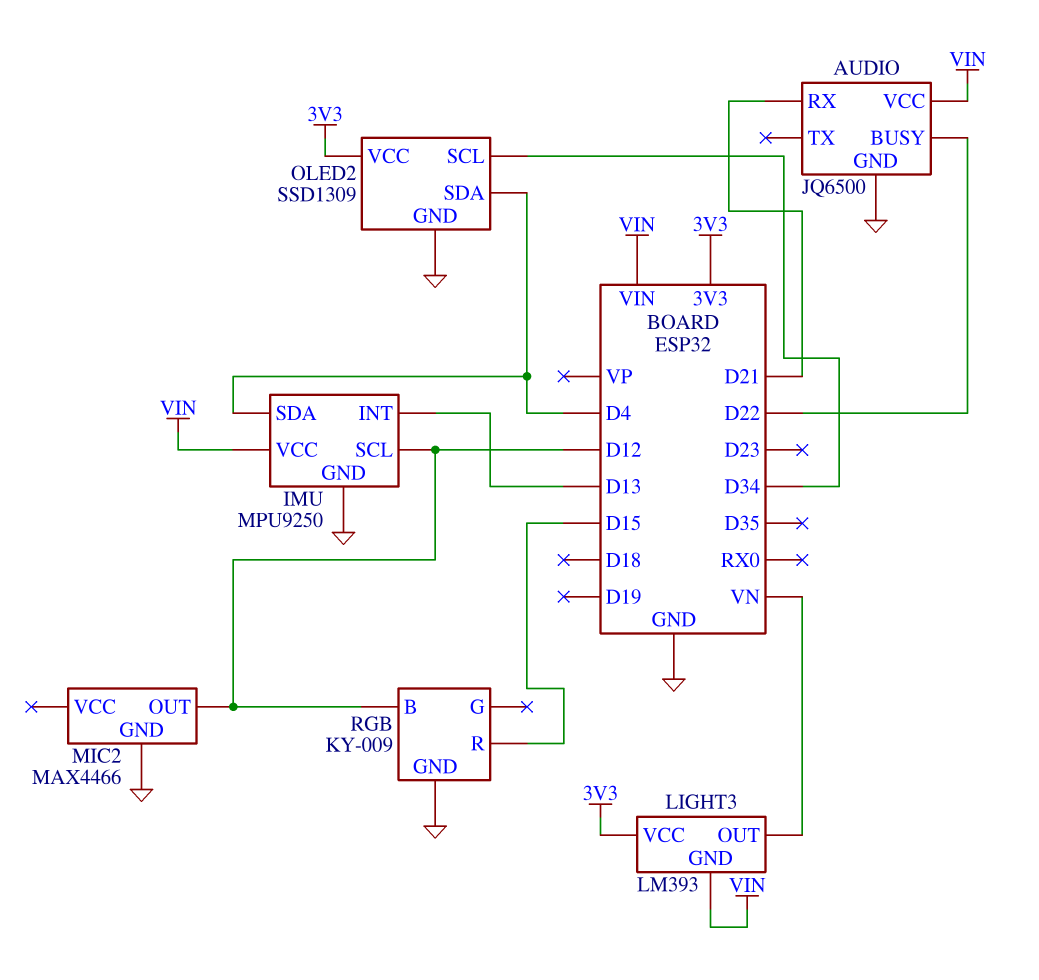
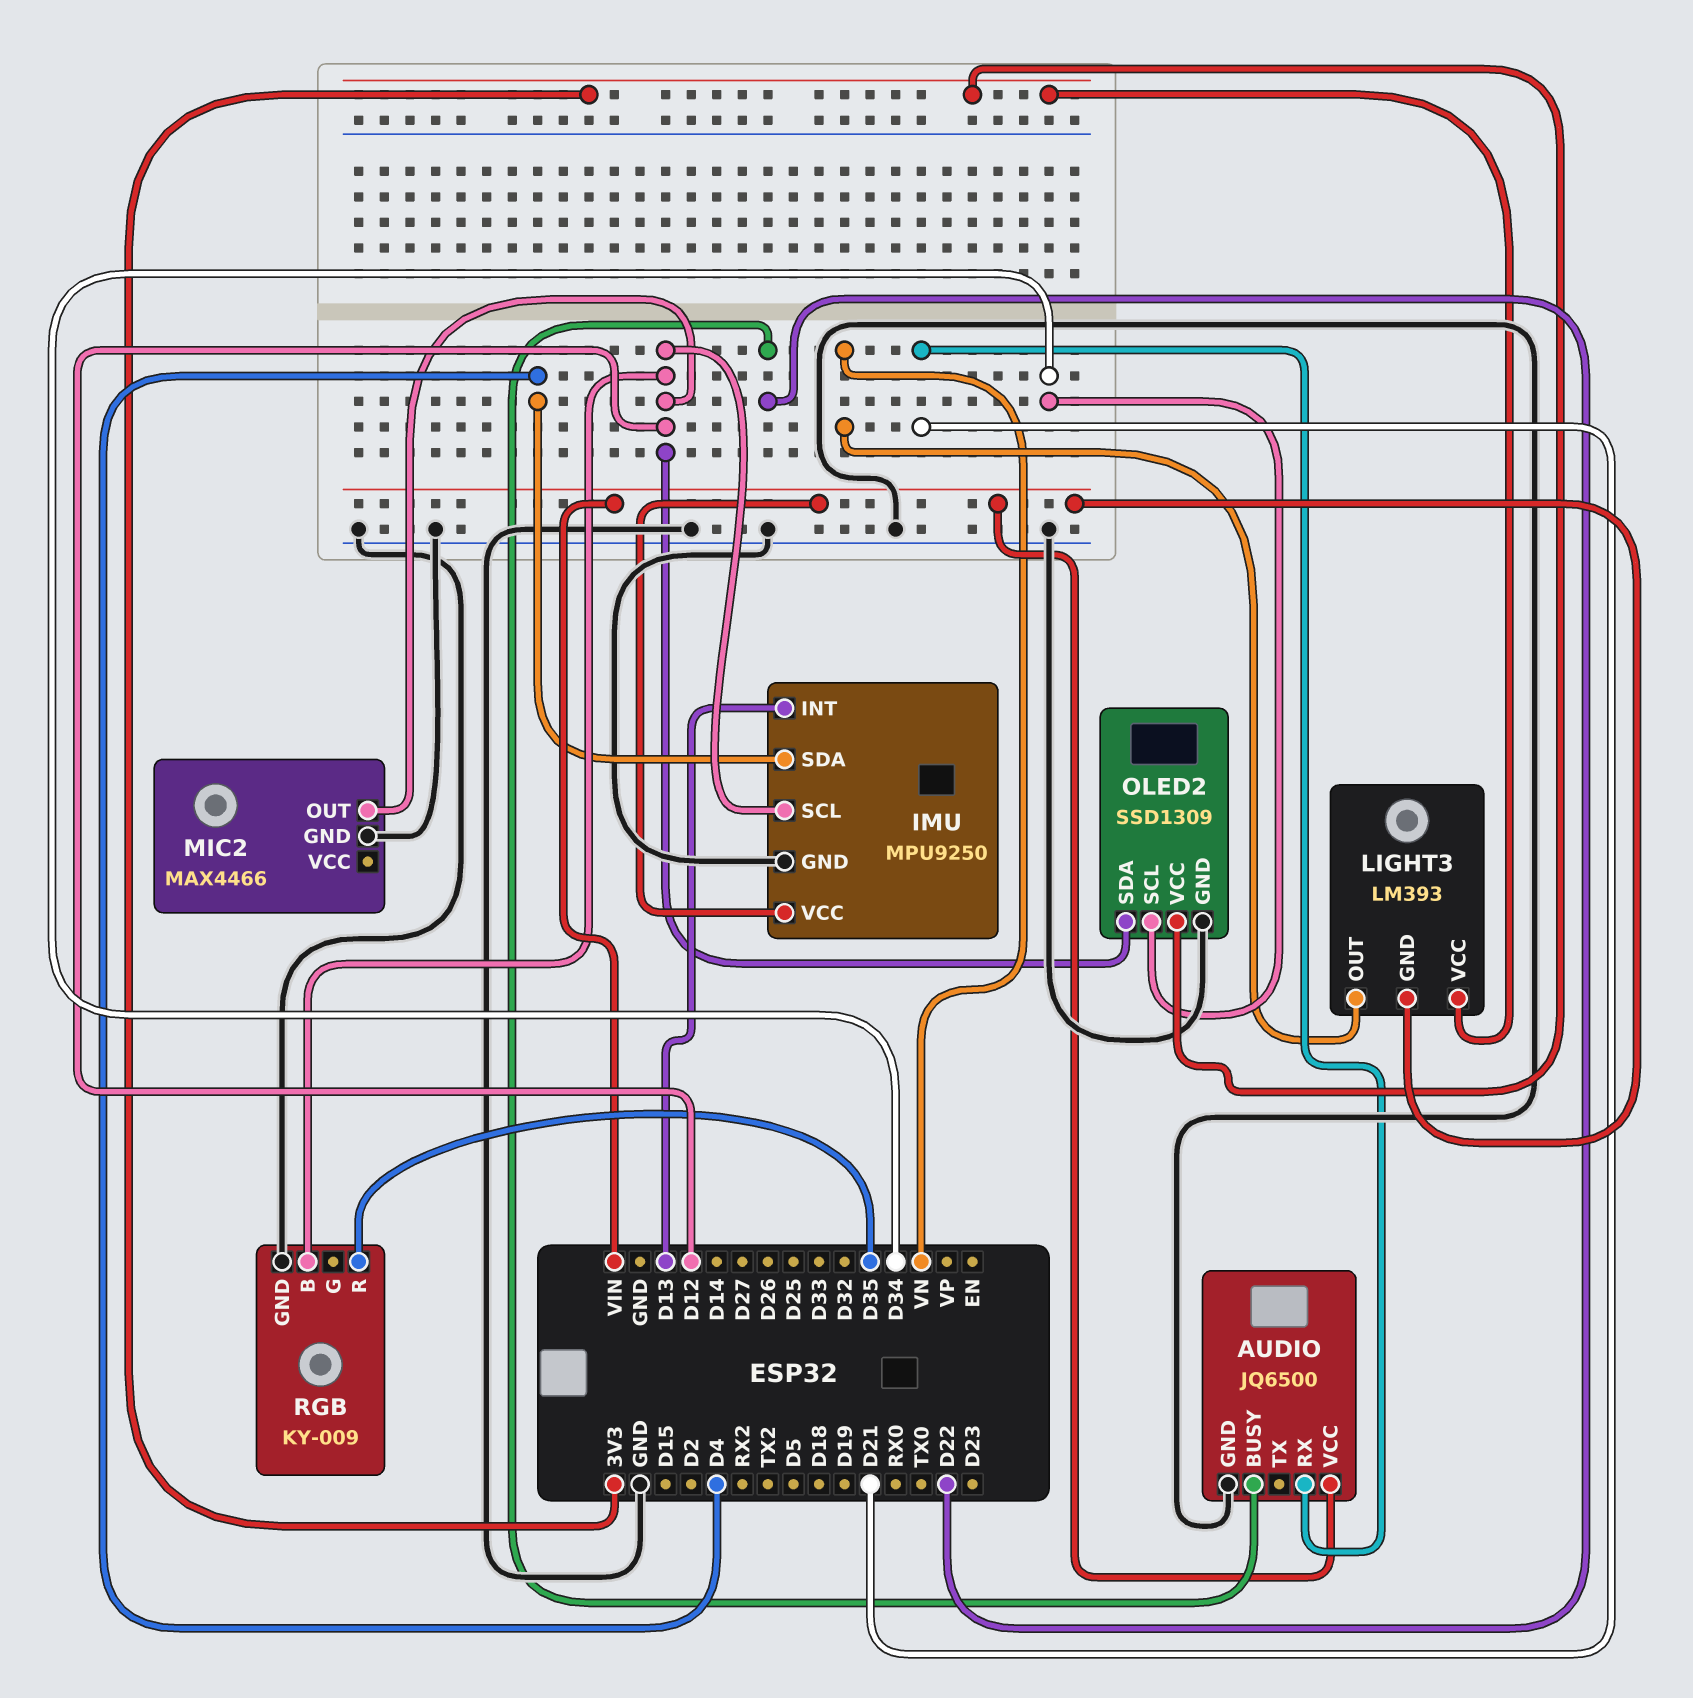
OLED2 pin SDA: D4 -> D12
RGB pin R: D15 -> D35

